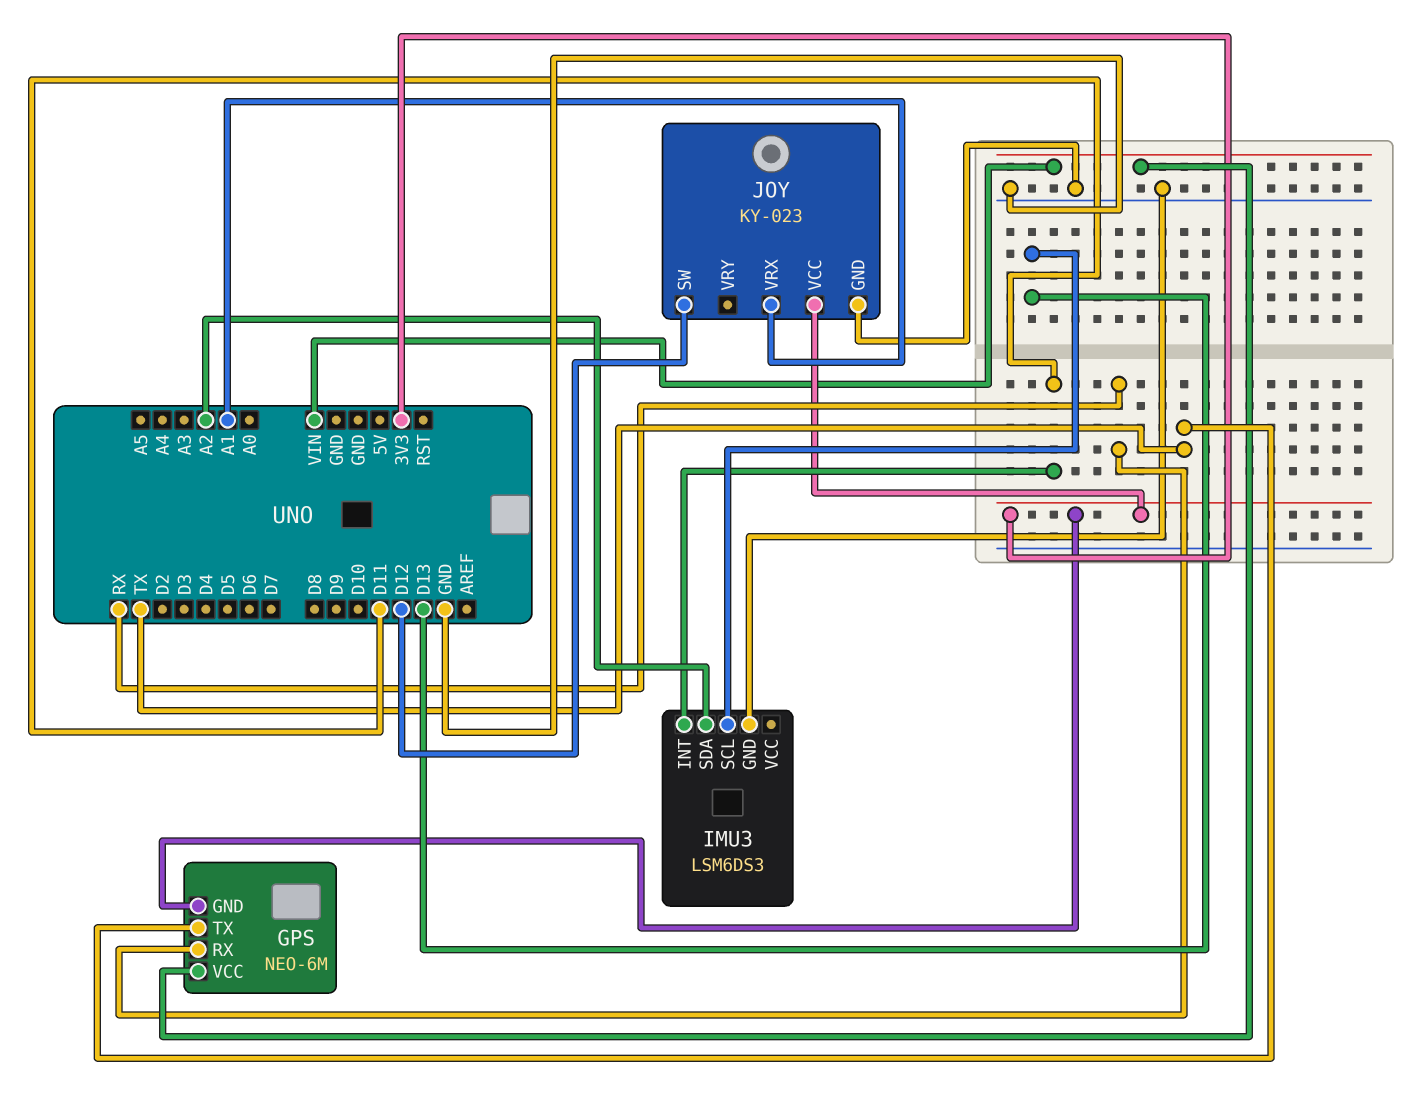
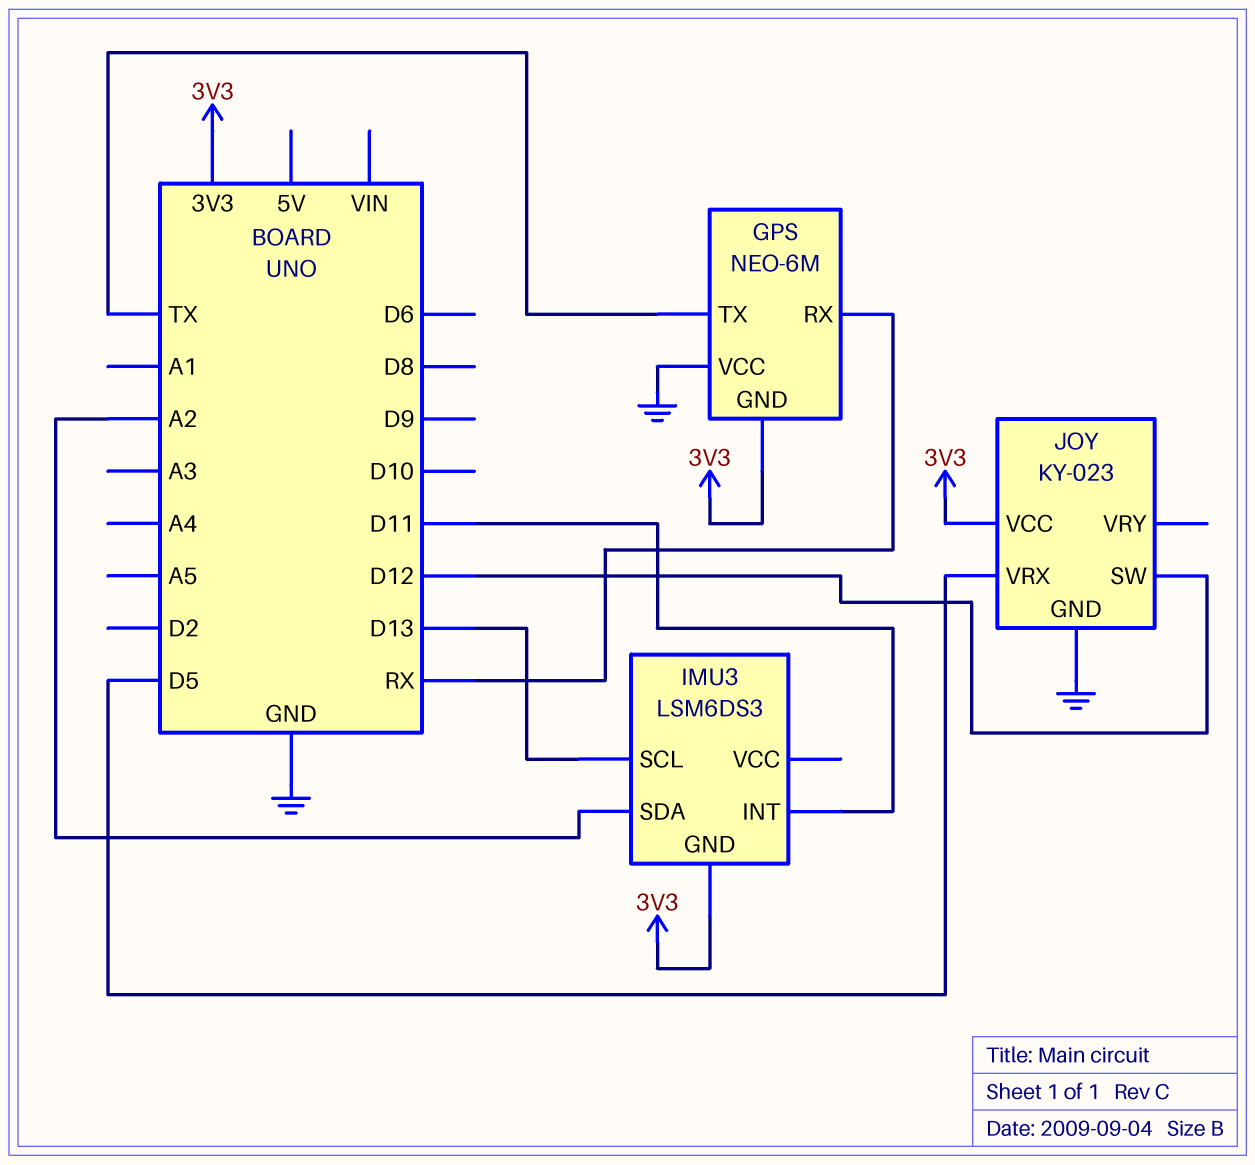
GPS pin VCC: VIN -> GND
IMU3 pin GND: GND -> 3V3
JOY pin VRX: A1 -> D5

